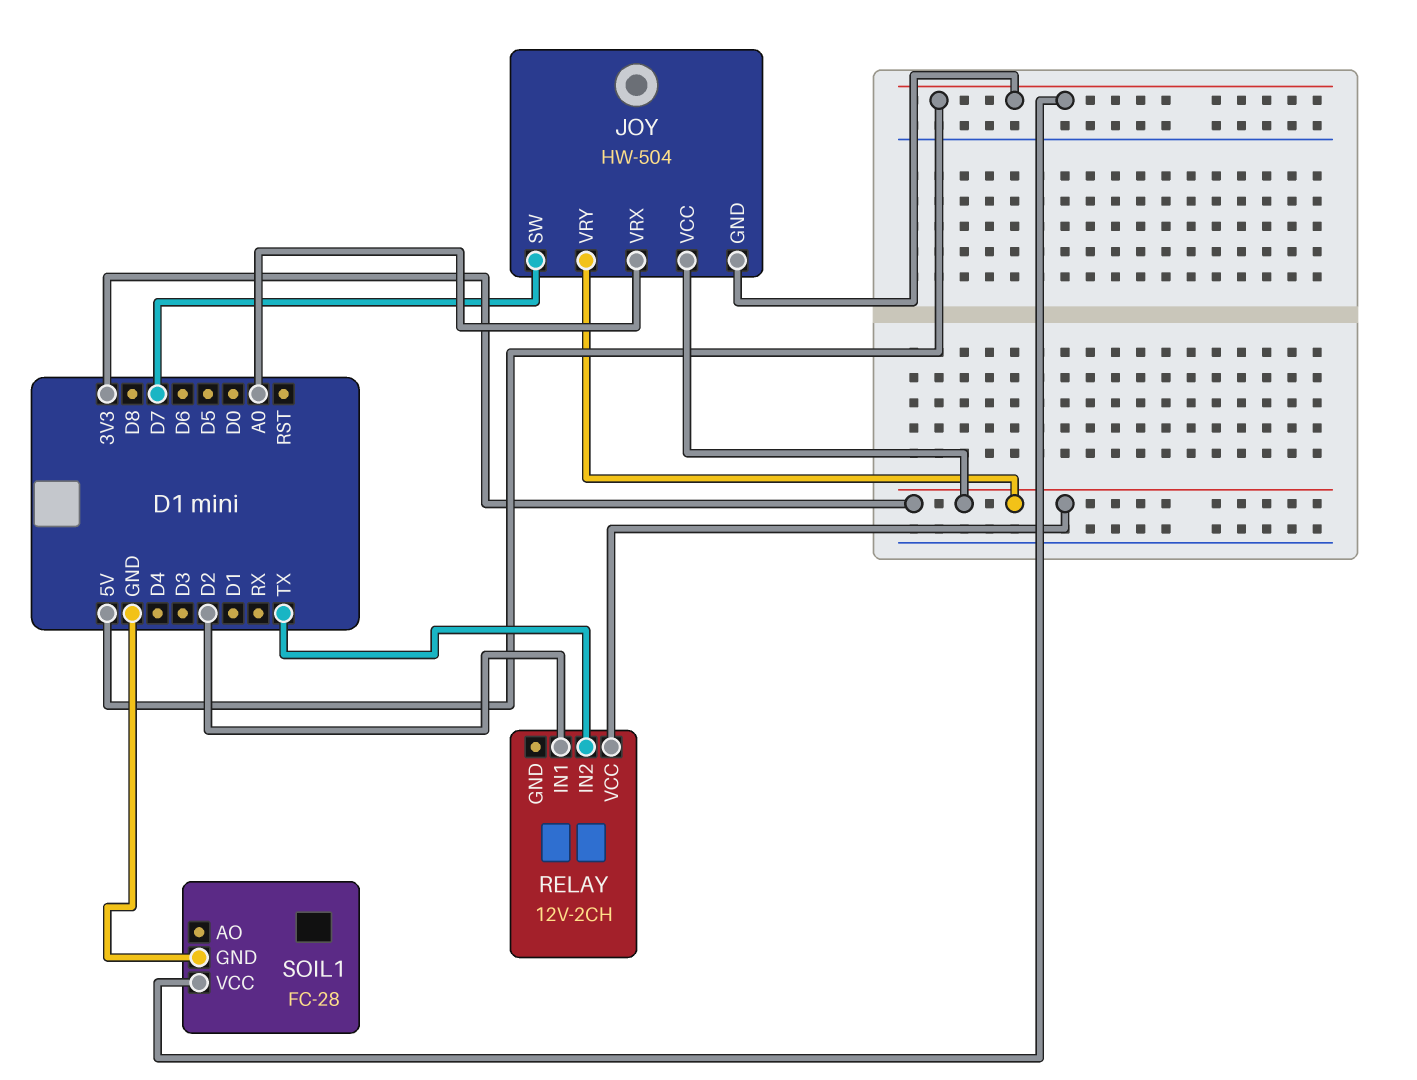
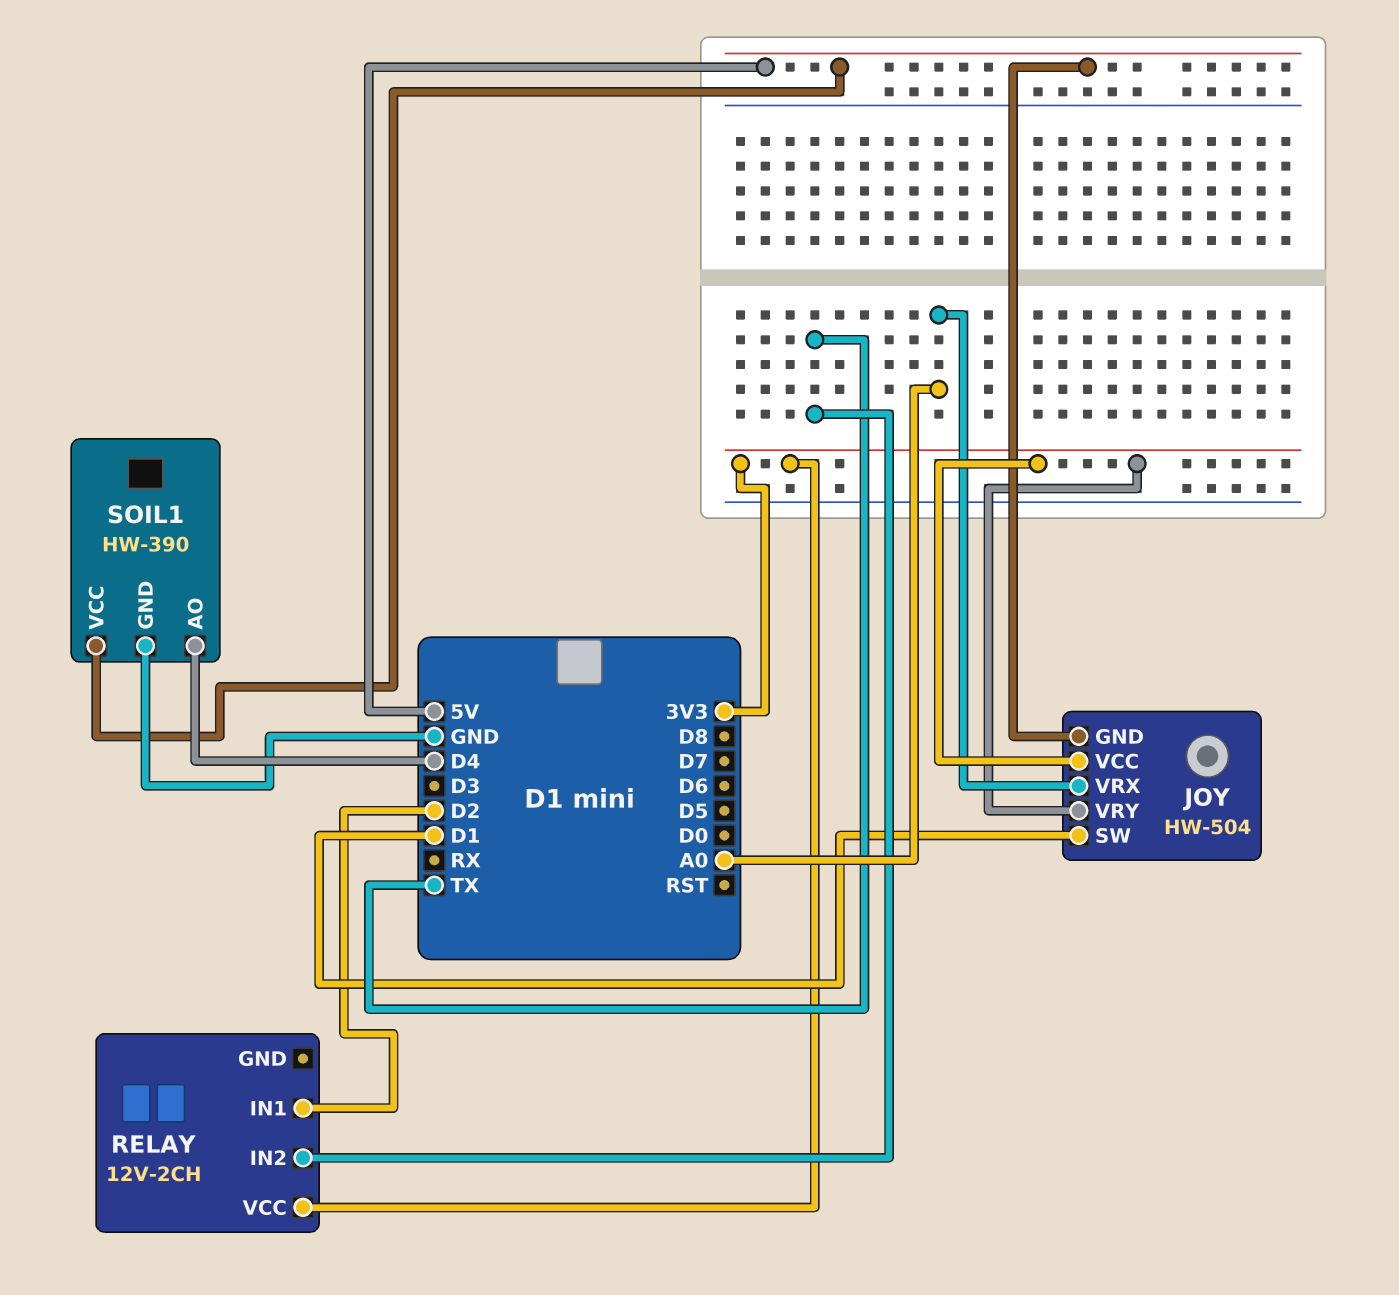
JOY pin SW: D7 -> D1
SOIL1: FC-28 -> HW-390
SOIL1 pin AO: none -> D4

